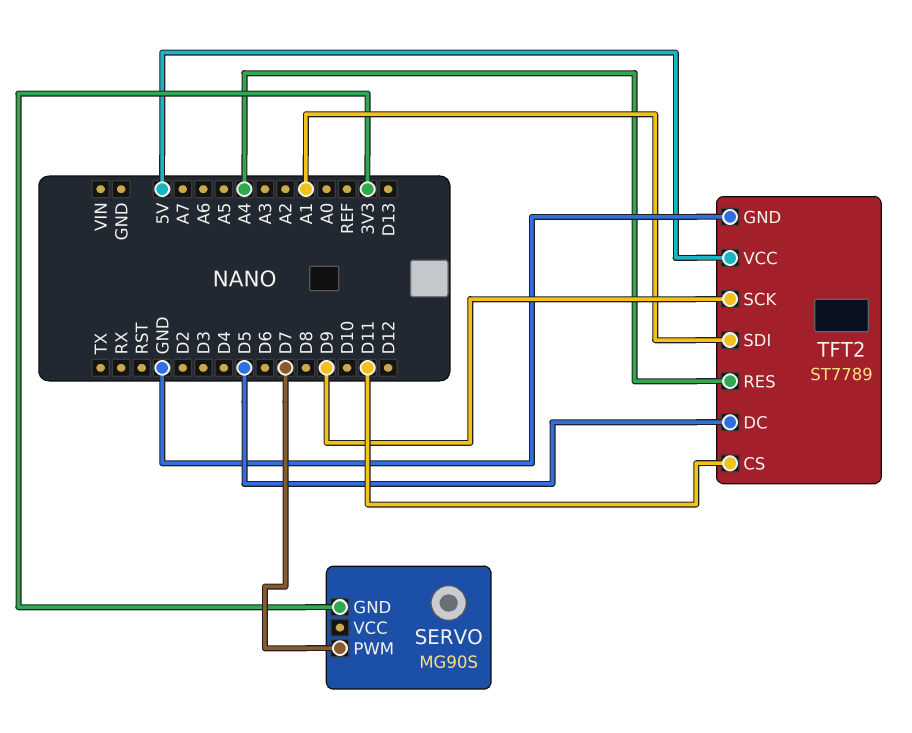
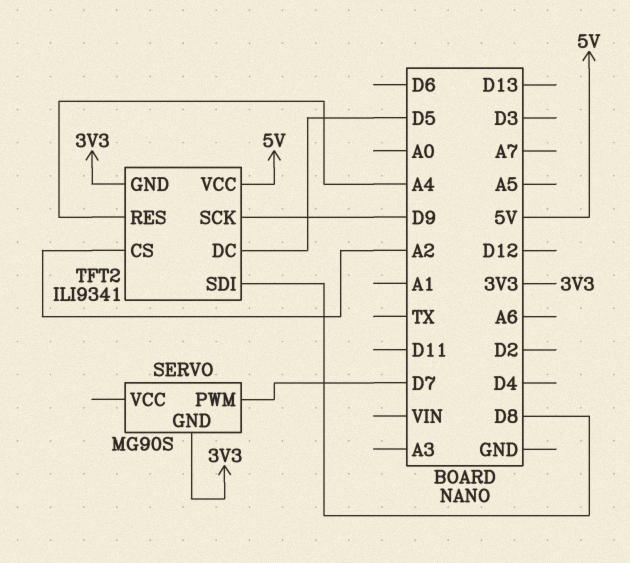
TFT2: ST7789 -> ILI9341
TFT2 pin CS: D11 -> A2
TFT2 pin GND: GND -> 3V3
TFT2 pin SDI: A1 -> D8

